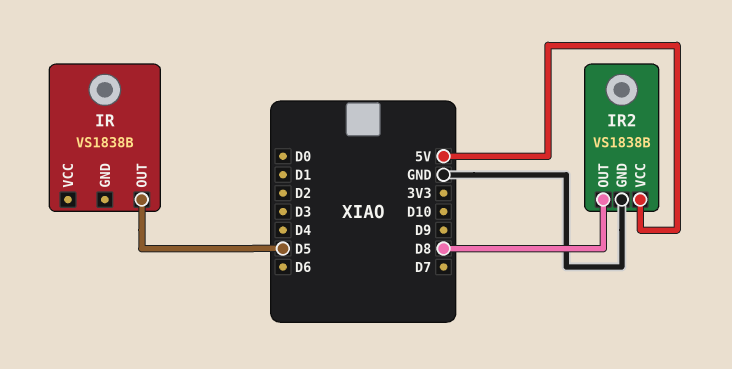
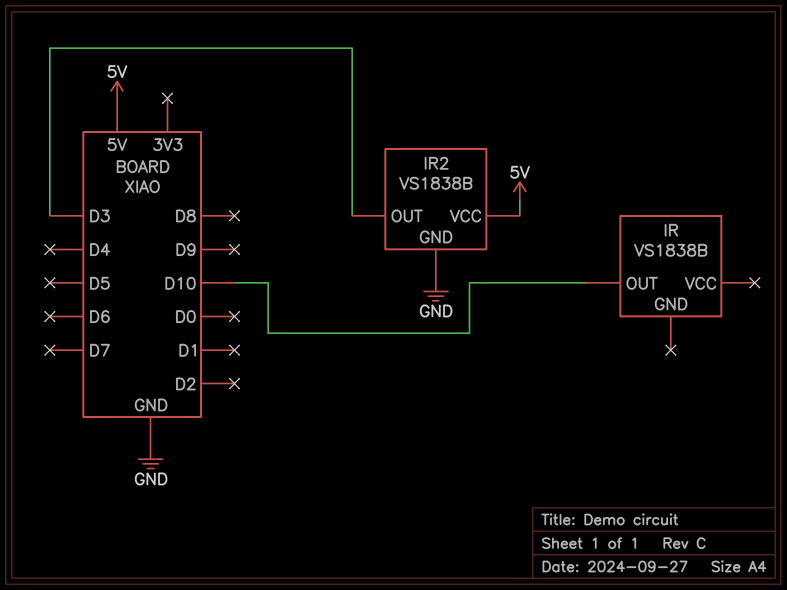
IR pin OUT: D5 -> D10
IR2 pin OUT: D8 -> D3

